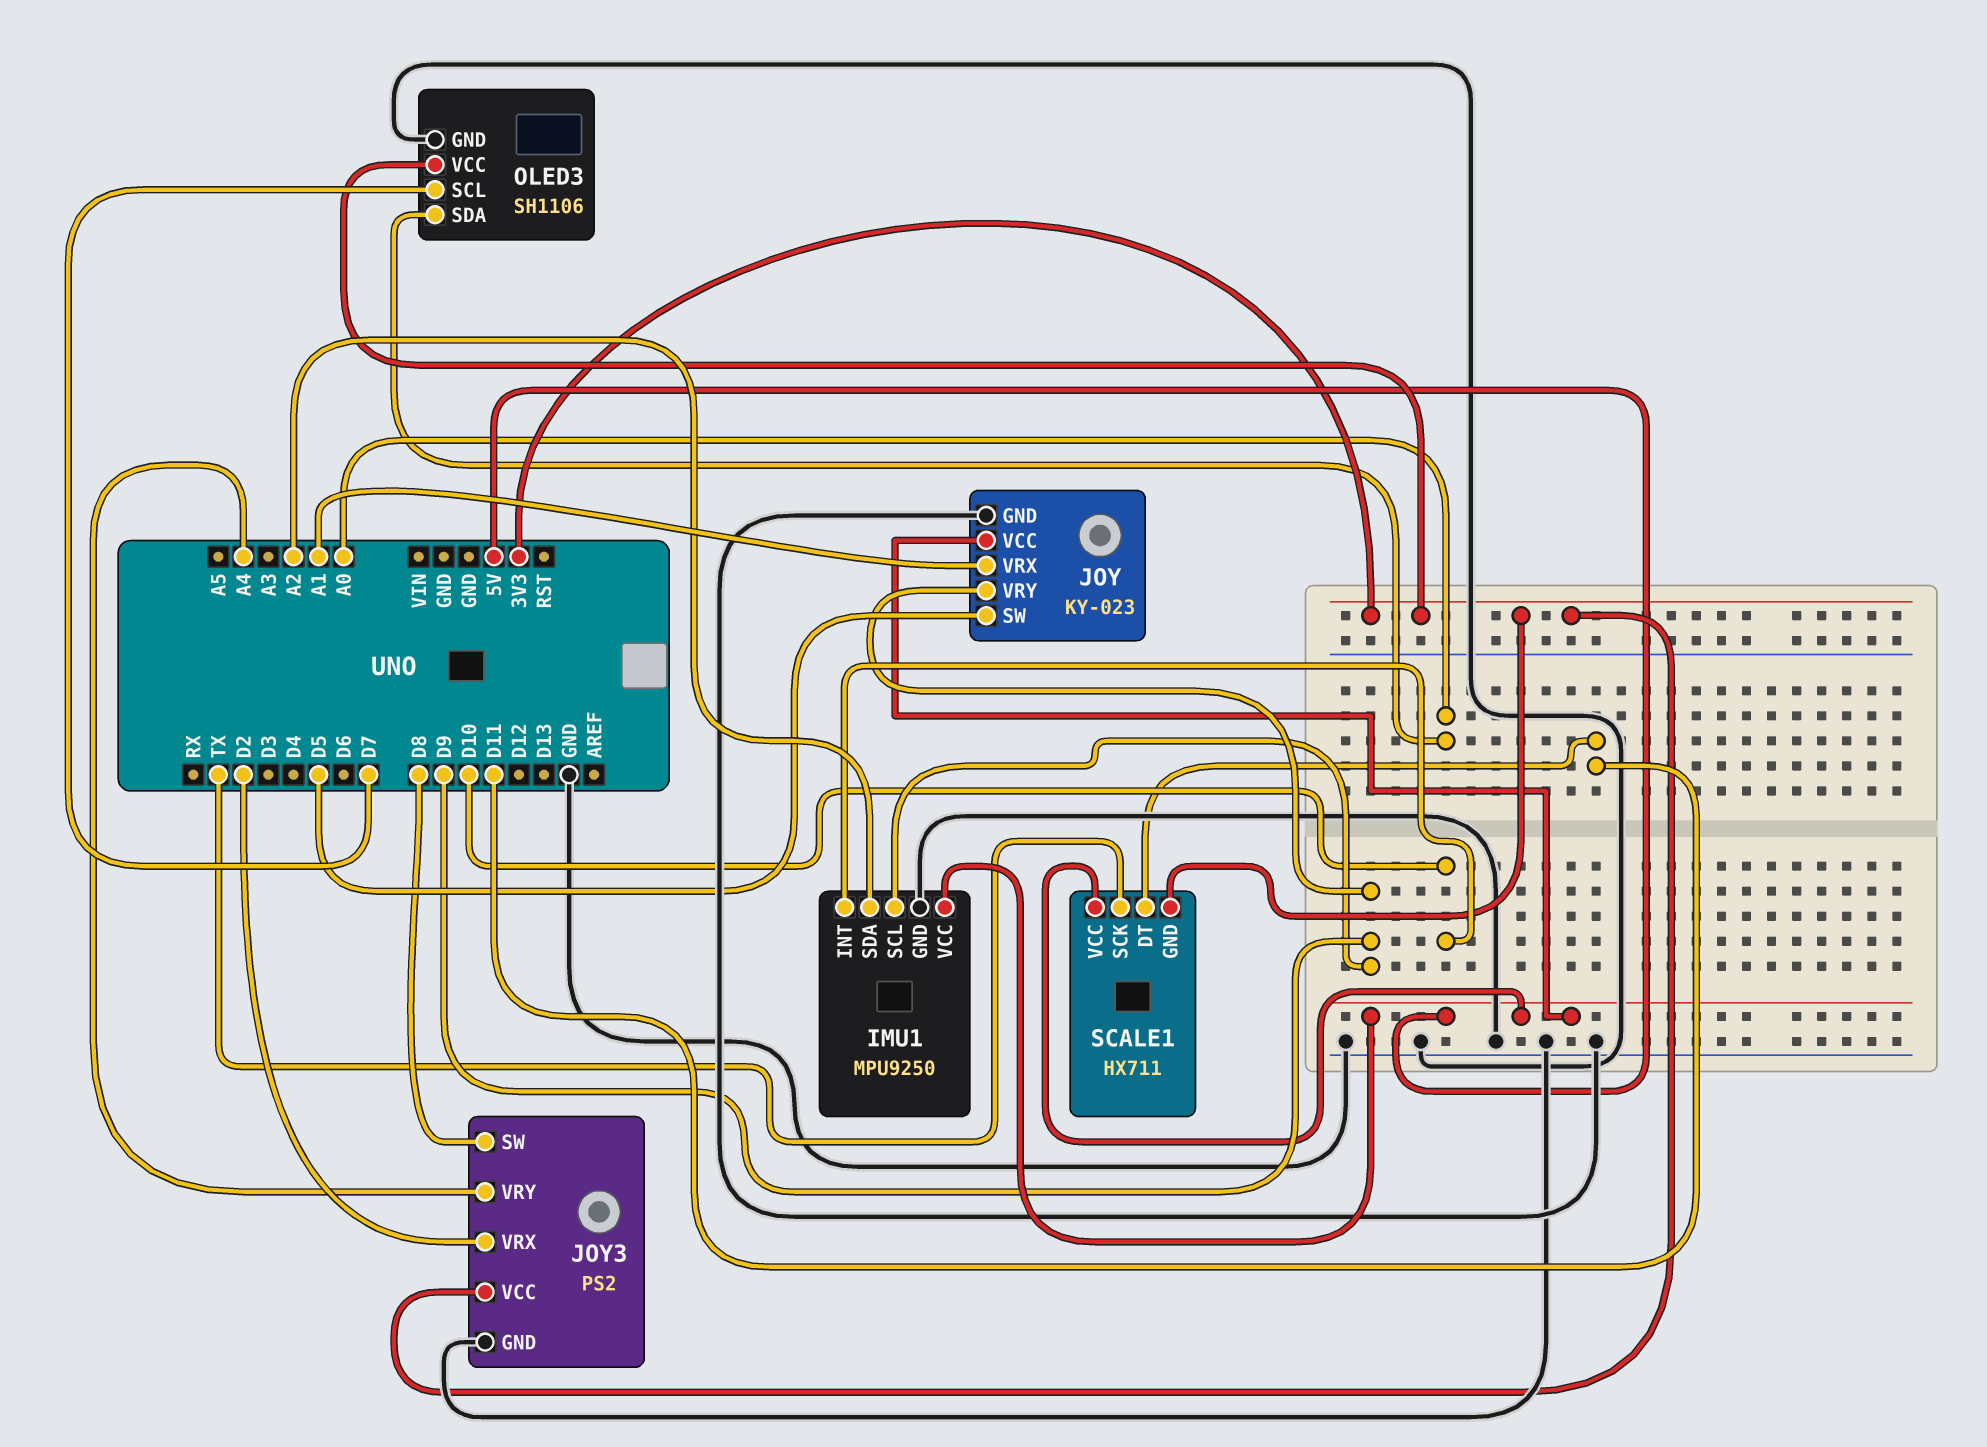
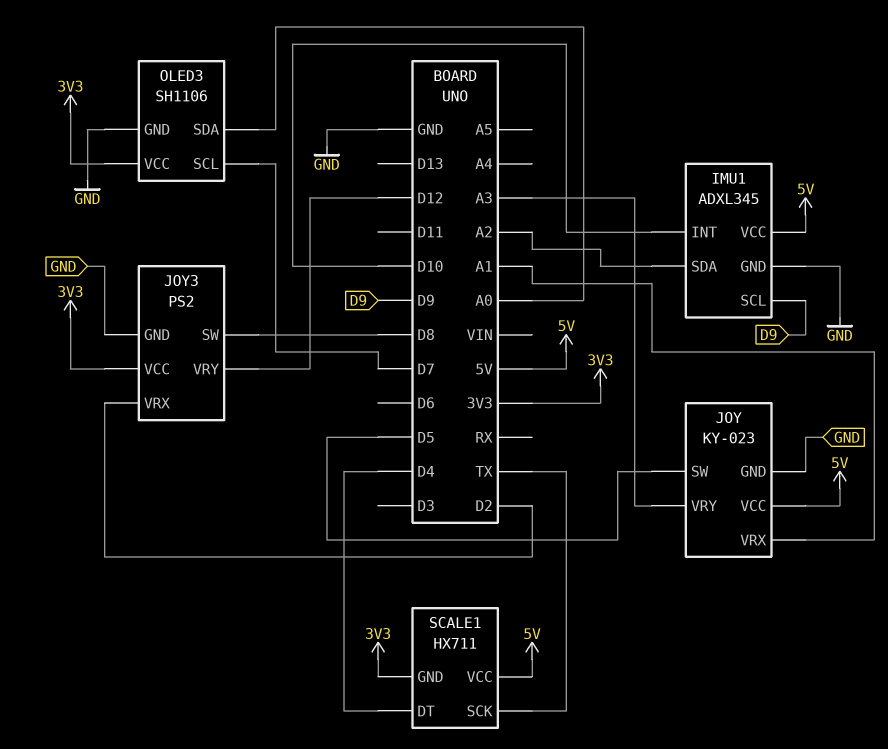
IMU1: MPU9250 -> ADXL345
JOY pin VRY: D9 -> A3
JOY3 pin VRY: A4 -> D12
SCALE1 pin DT: D11 -> D4

